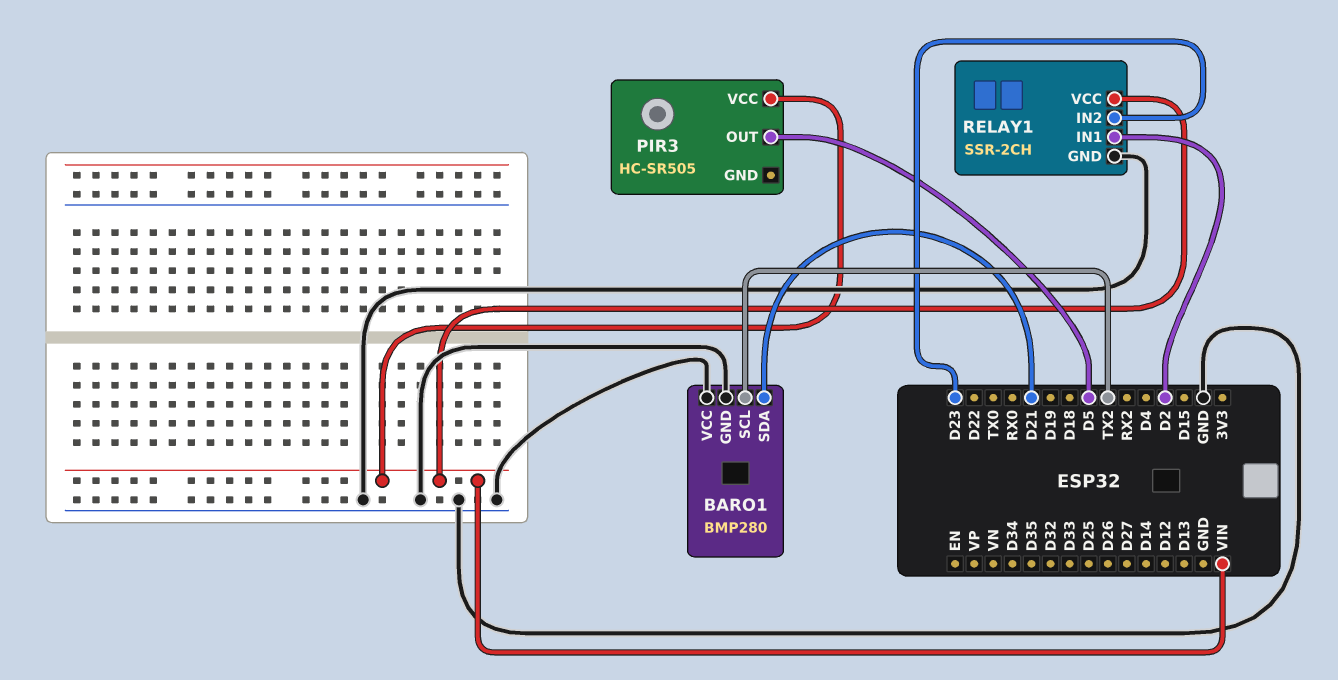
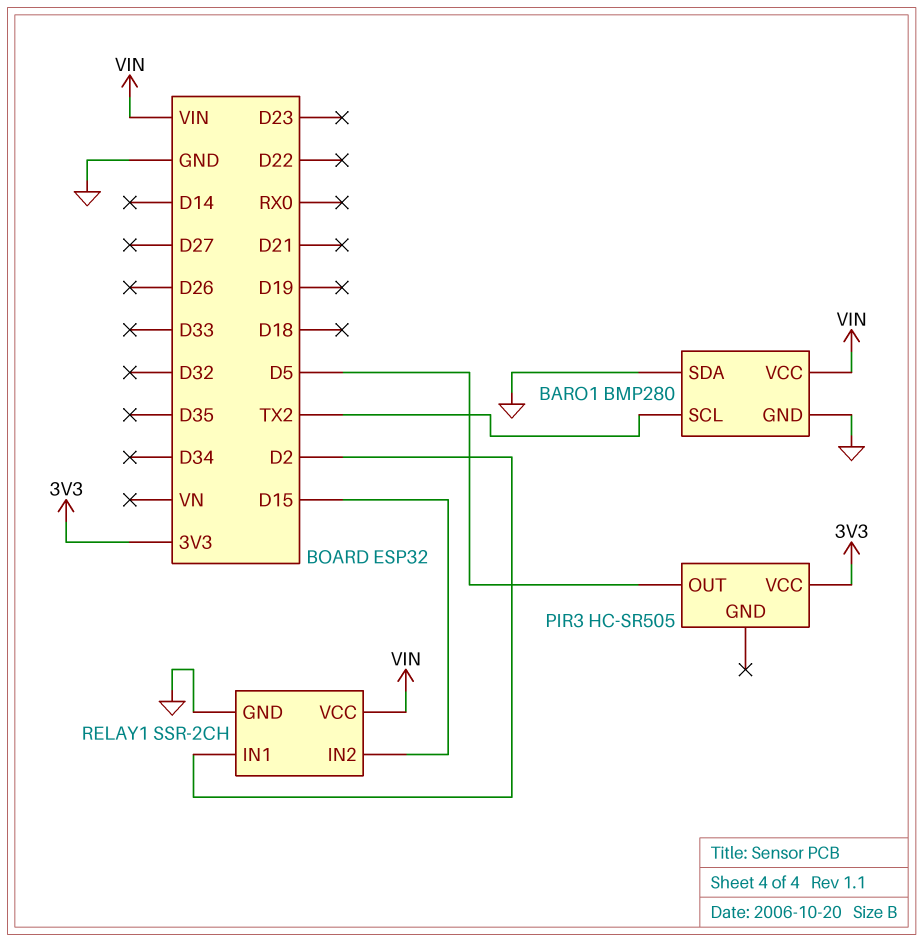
BARO1 pin SDA: D21 -> GND
BARO1 pin VCC: GND -> VIN
PIR3 pin VCC: VIN -> 3V3
RELAY1 pin IN2: D23 -> D15

